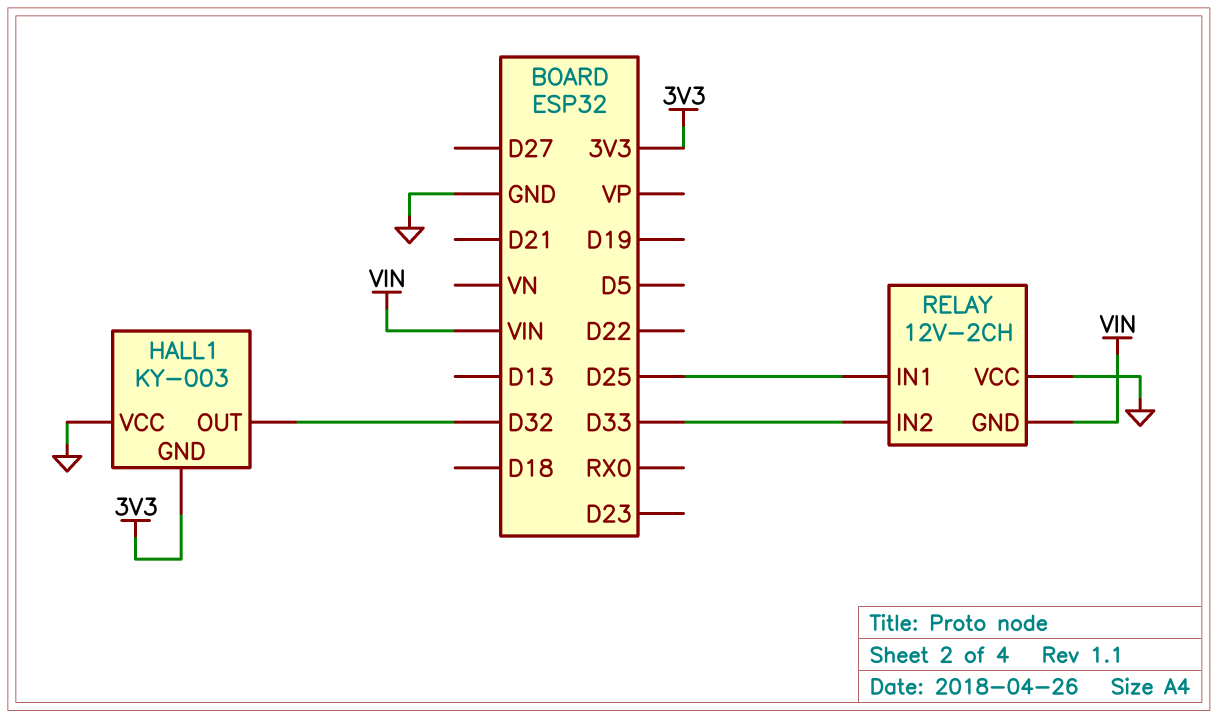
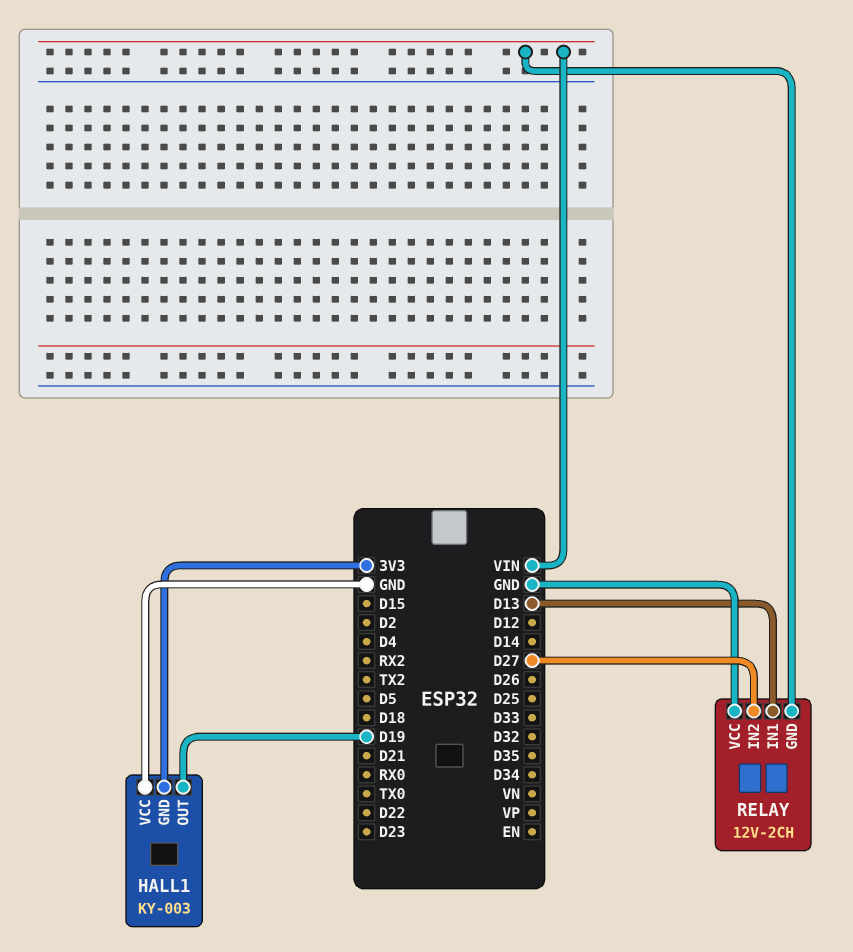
HALL1 pin OUT: D32 -> D19
RELAY pin IN1: D25 -> D13
RELAY pin IN2: D33 -> D27

